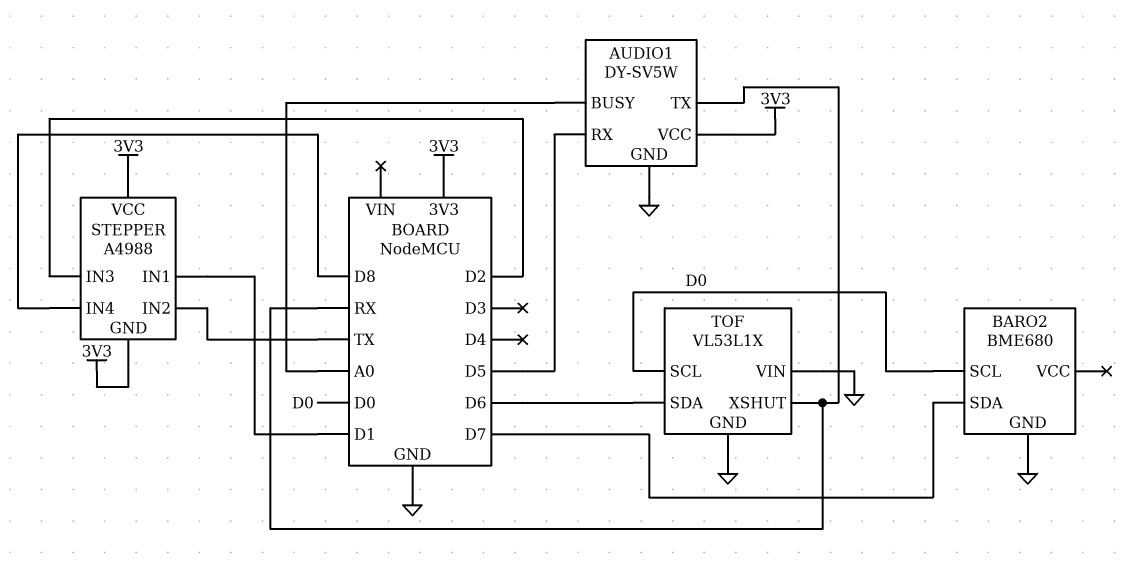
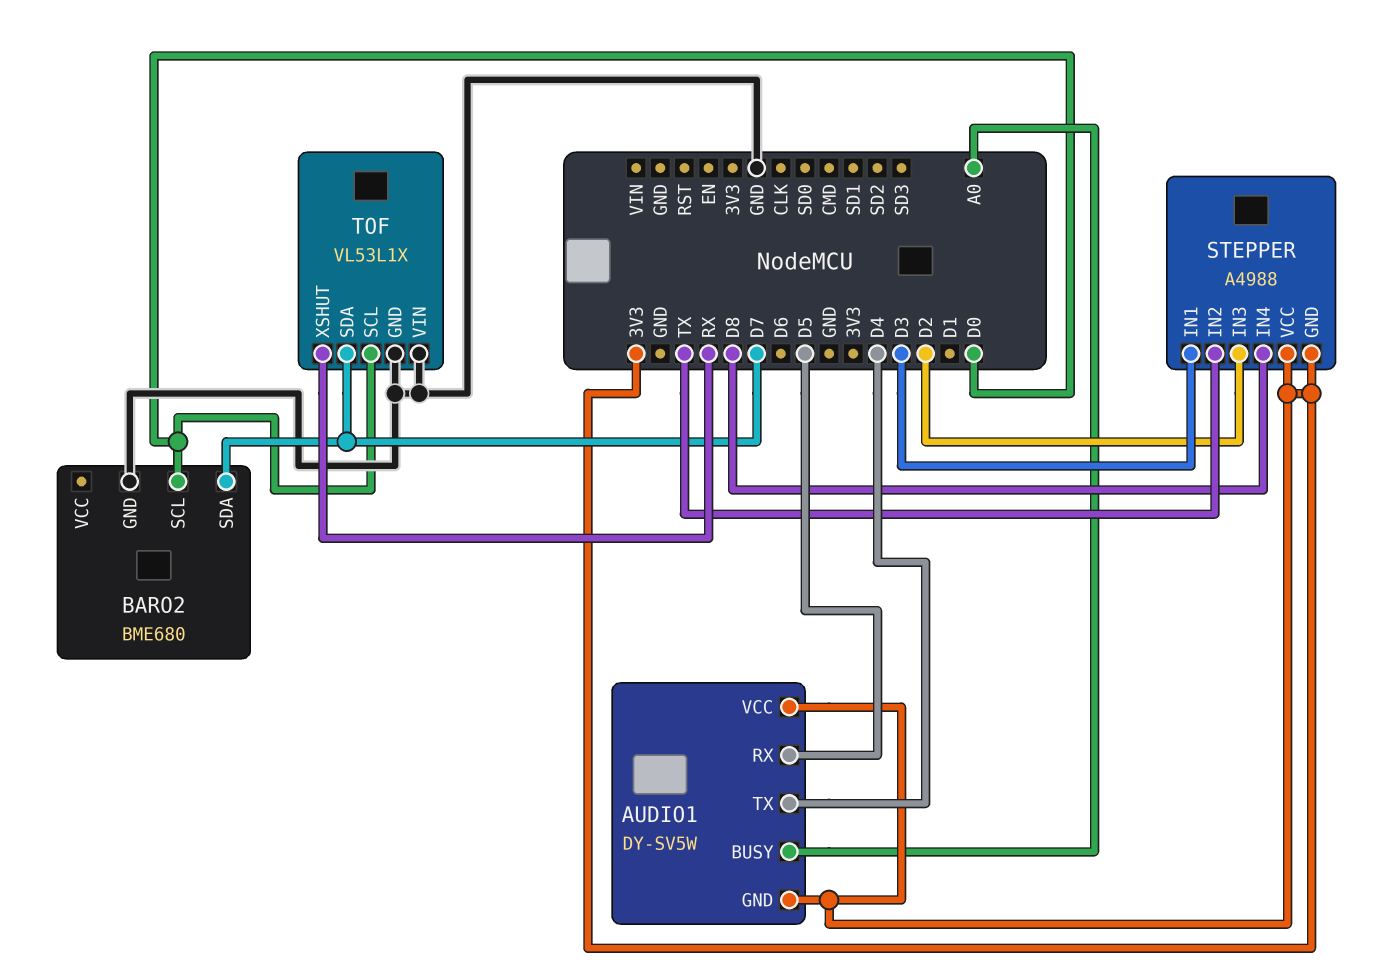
AUDIO1 pin GND: GND -> 3V3
AUDIO1 pin TX: RX -> D4
STEPPER pin IN1: D1 -> D3
TOF pin SDA: D6 -> D7

